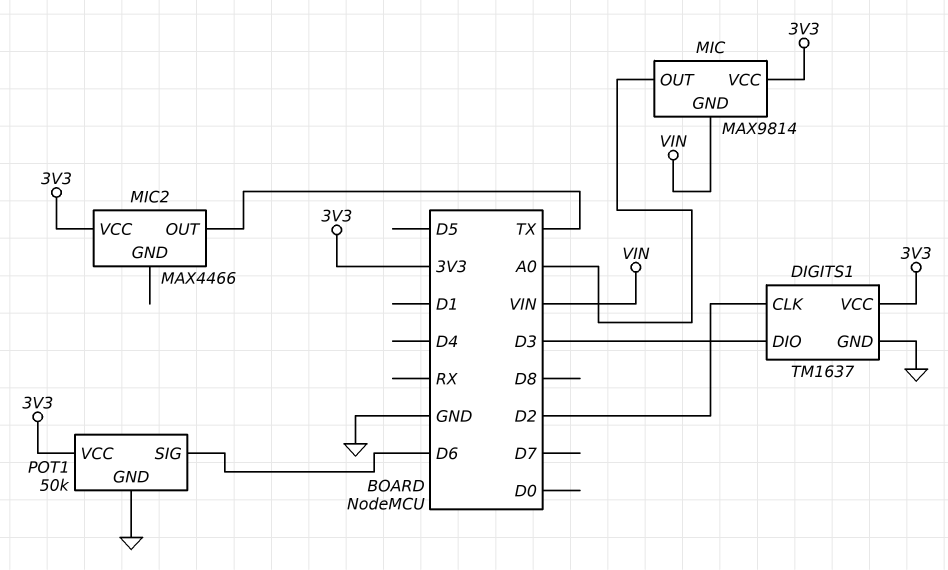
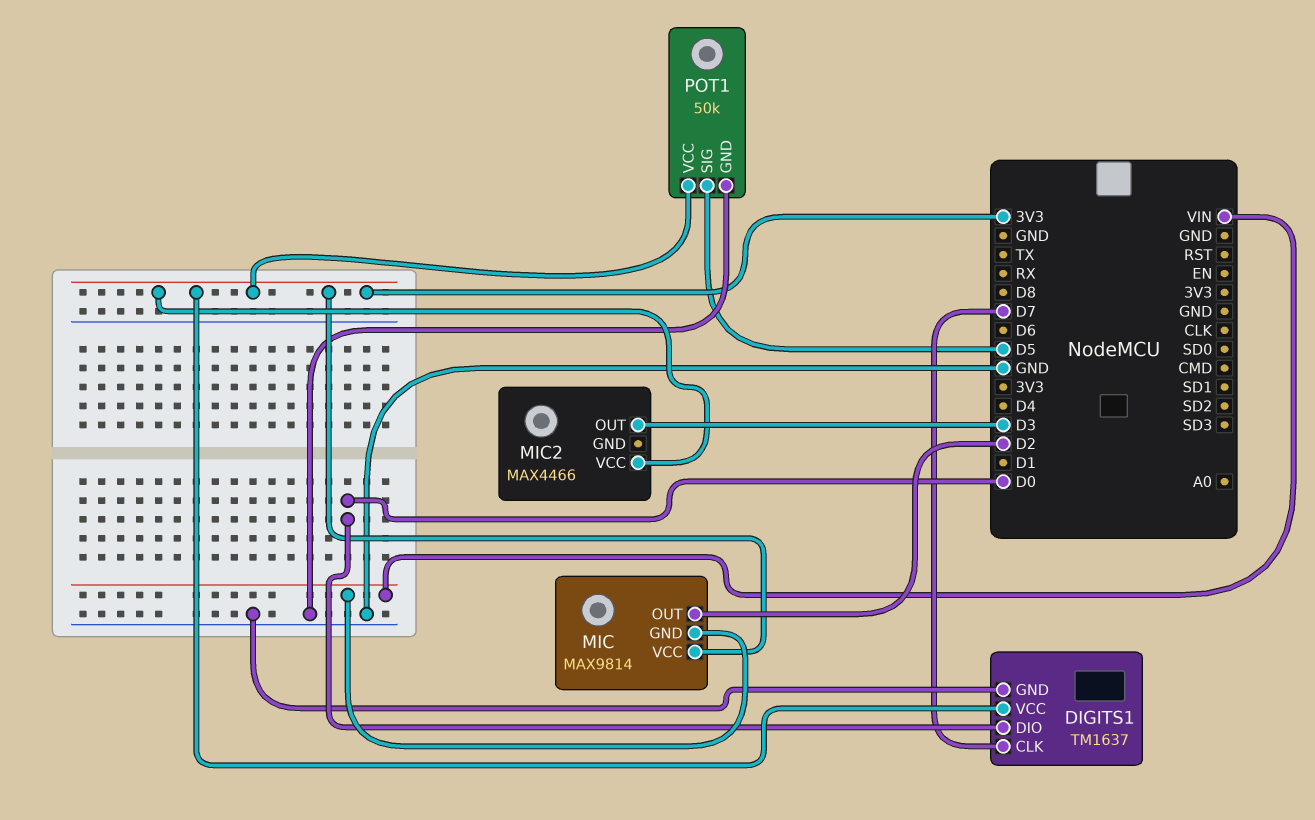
DIGITS1 pin CLK: D2 -> D7
DIGITS1 pin DIO: D3 -> D0
MIC pin OUT: A0 -> D2
MIC2 pin OUT: TX -> D3
POT1 pin SIG: D6 -> D5

